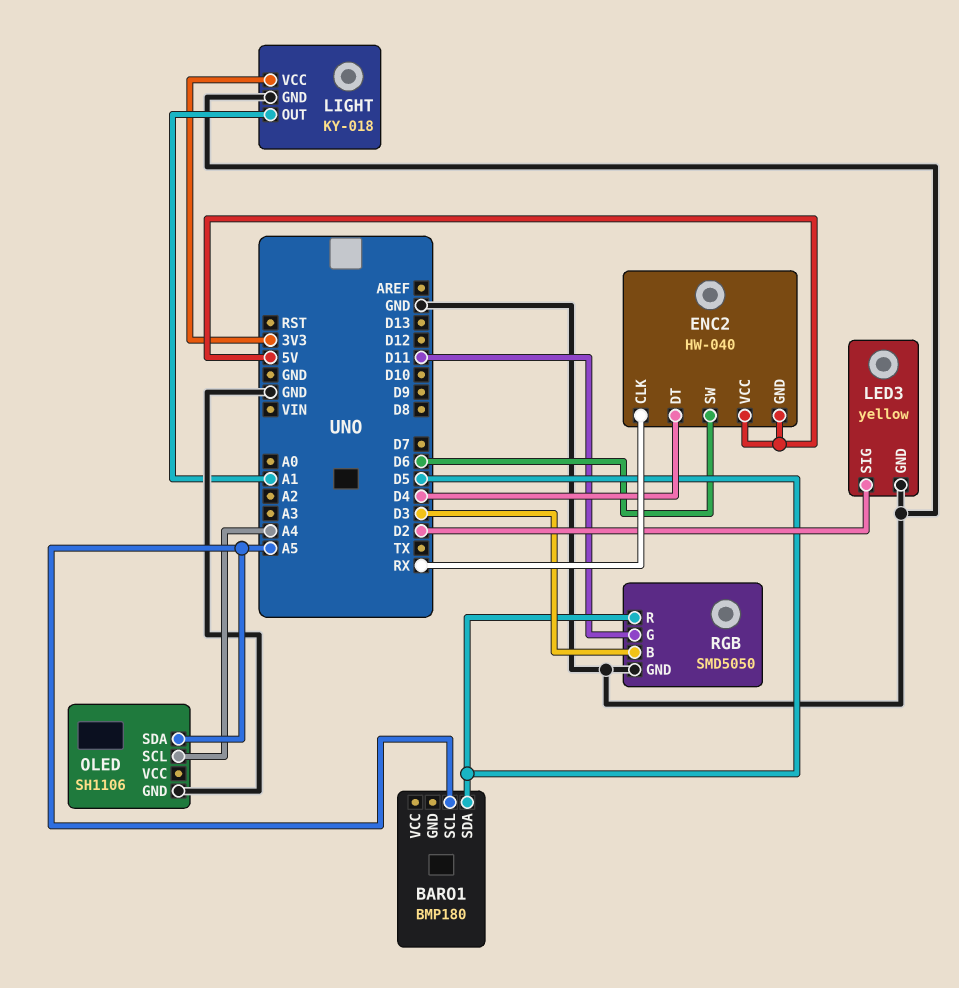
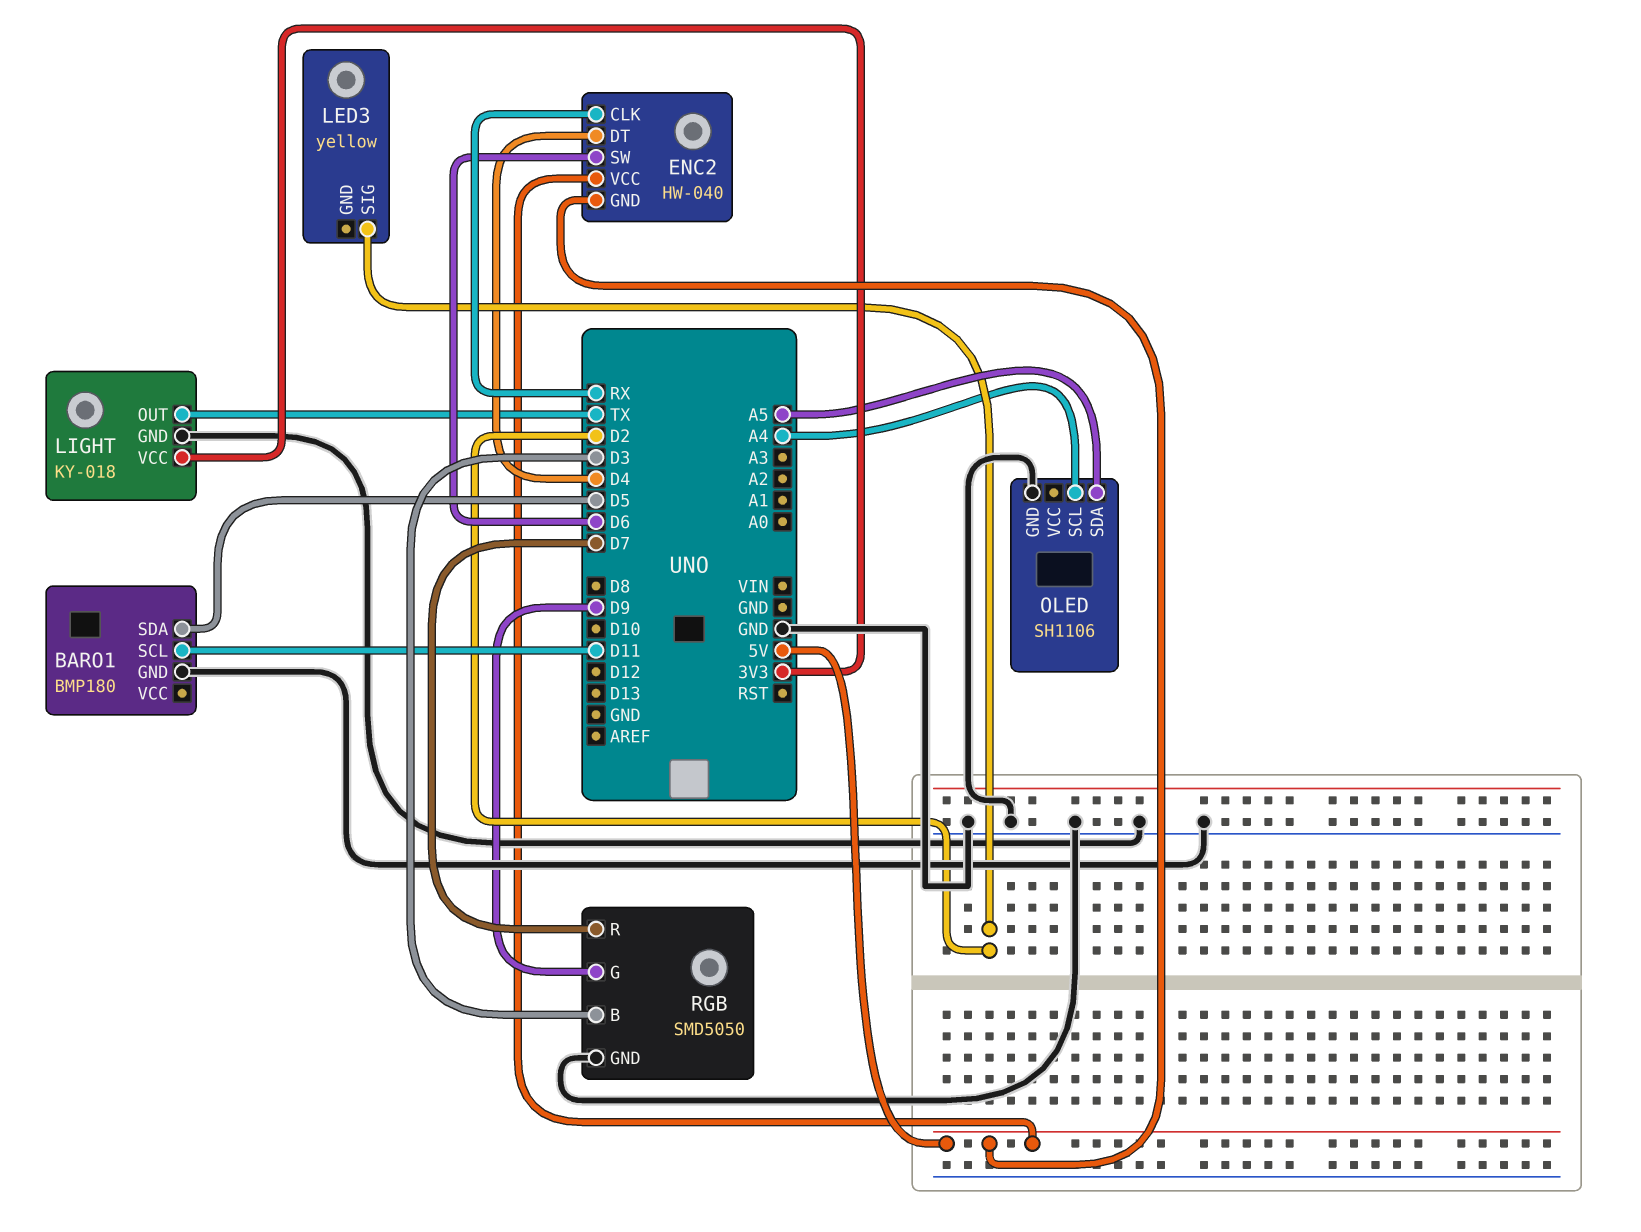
BARO1 pin GND: none -> GND
BARO1 pin SCL: A5 -> D11
LED3 pin GND: GND -> none
LIGHT pin OUT: A1 -> TX
RGB pin G: D11 -> D9
RGB pin R: D5 -> D7

